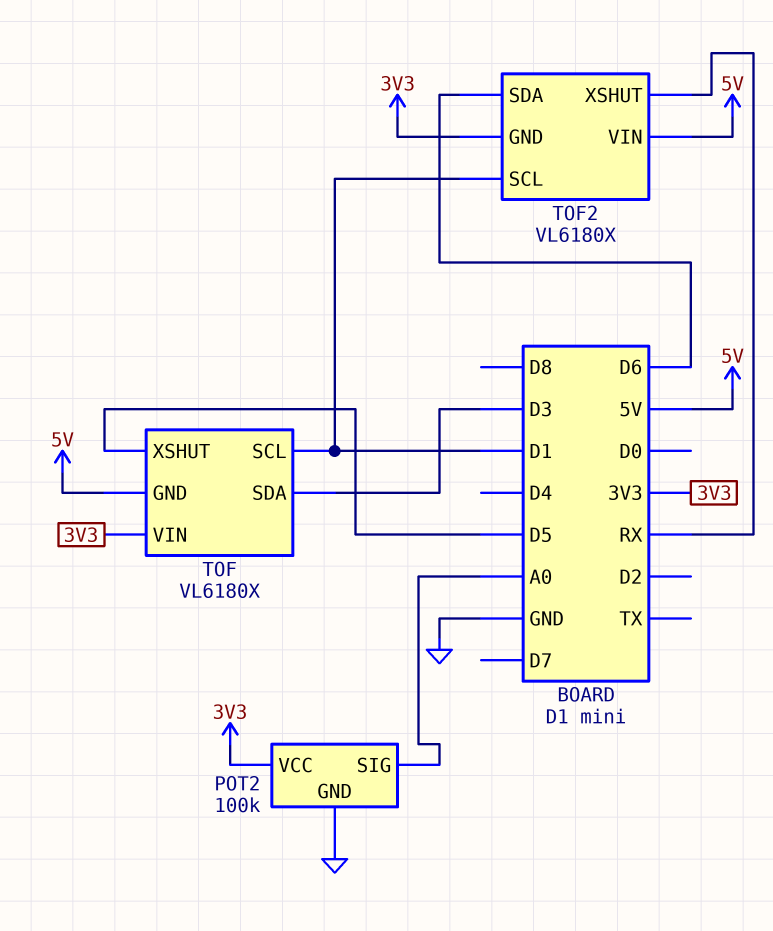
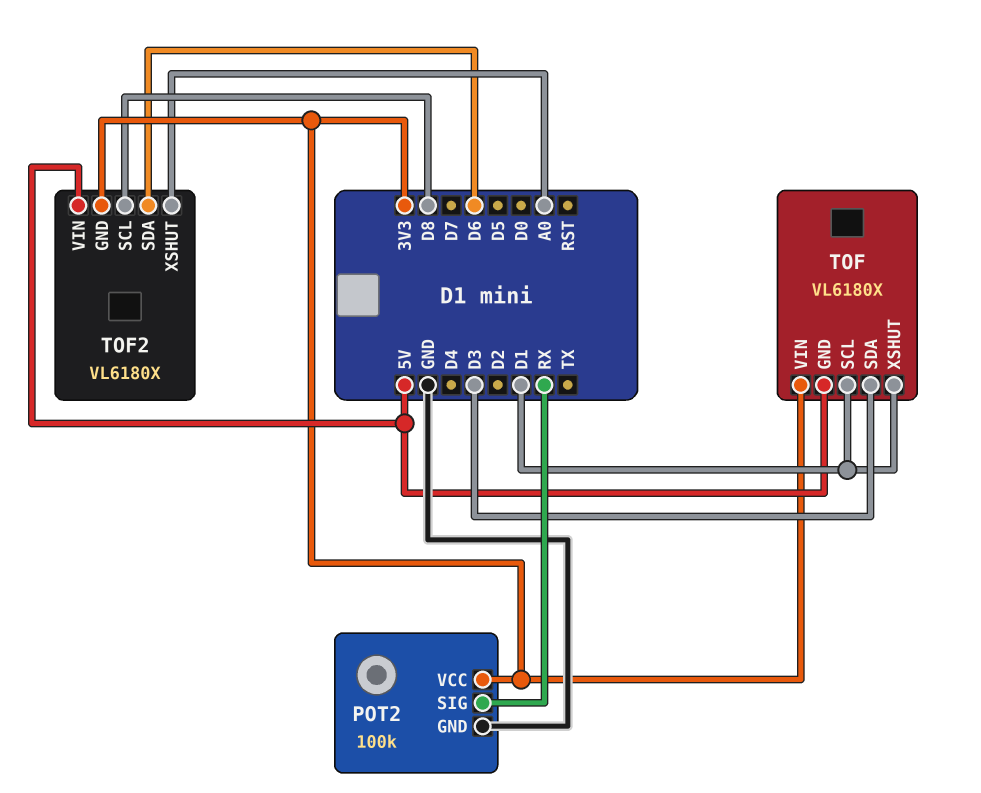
POT2 pin SIG: A0 -> RX
TOF pin XSHUT: D5 -> D1
TOF2 pin SCL: D1 -> D8
TOF2 pin XSHUT: RX -> A0

